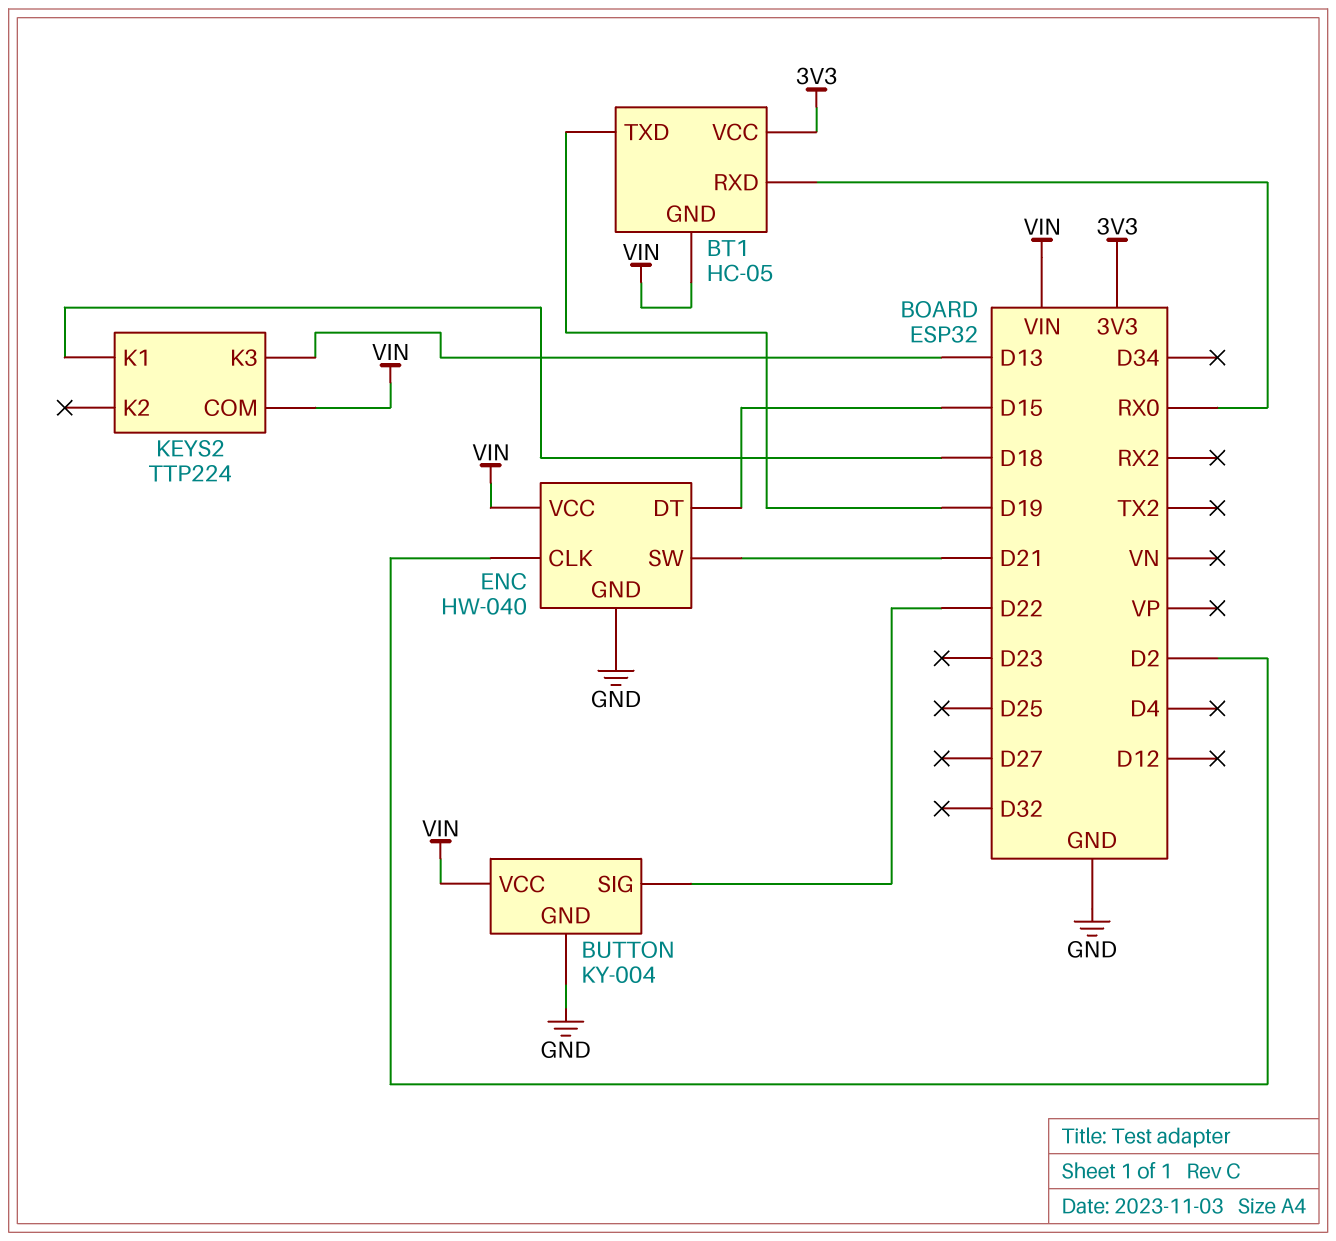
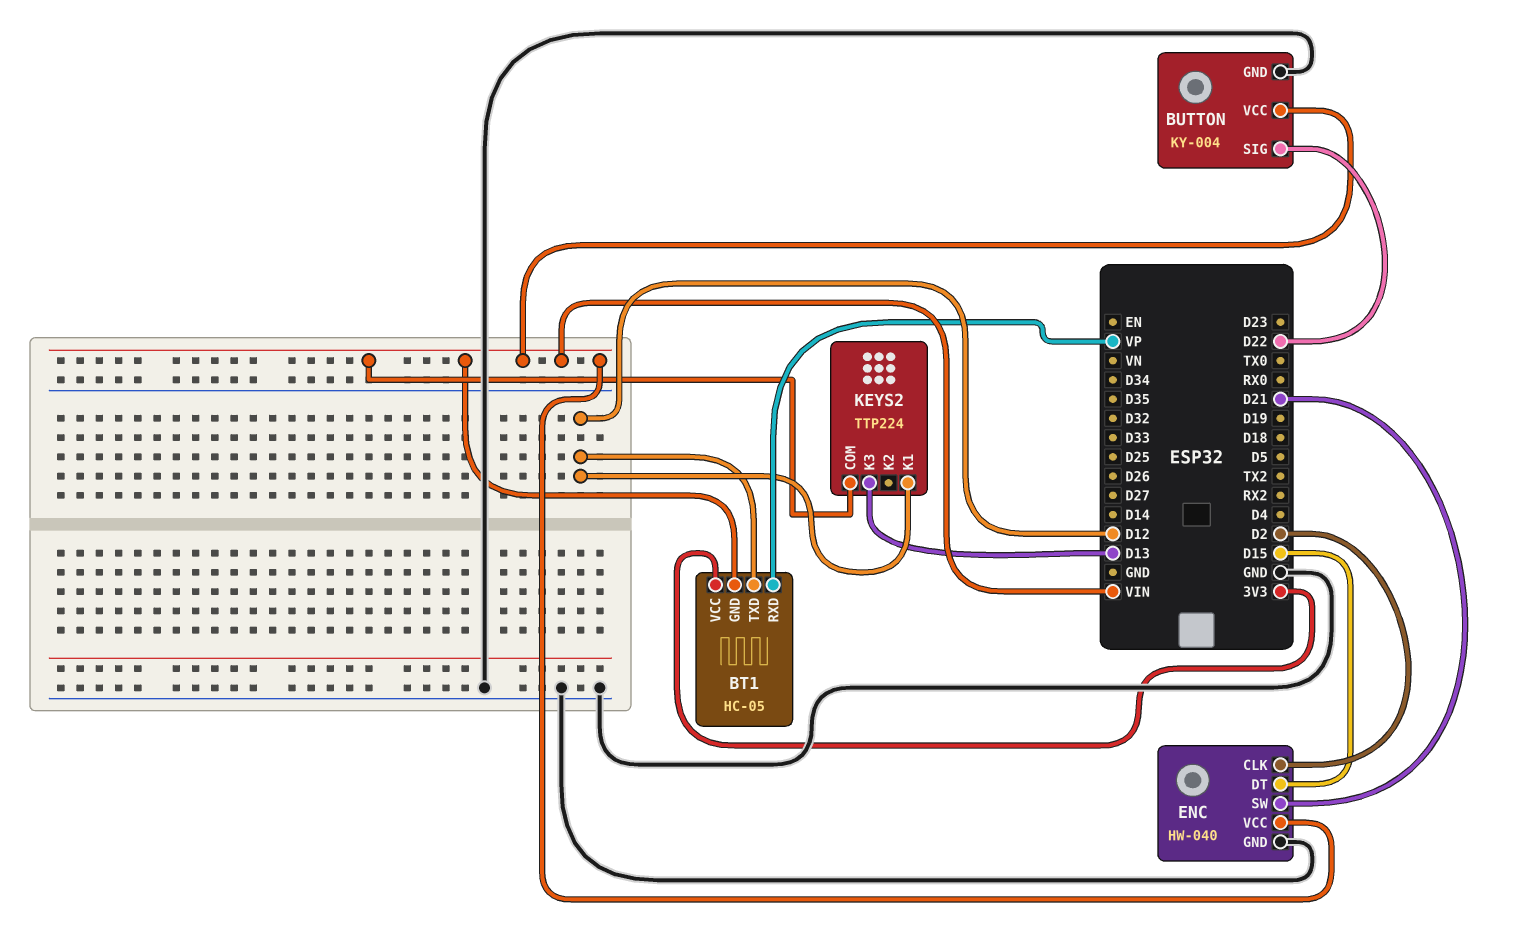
BT1 pin RXD: RX0 -> VP
BT1 pin TXD: D19 -> D12
KEYS2 pin K1: D18 -> D12

